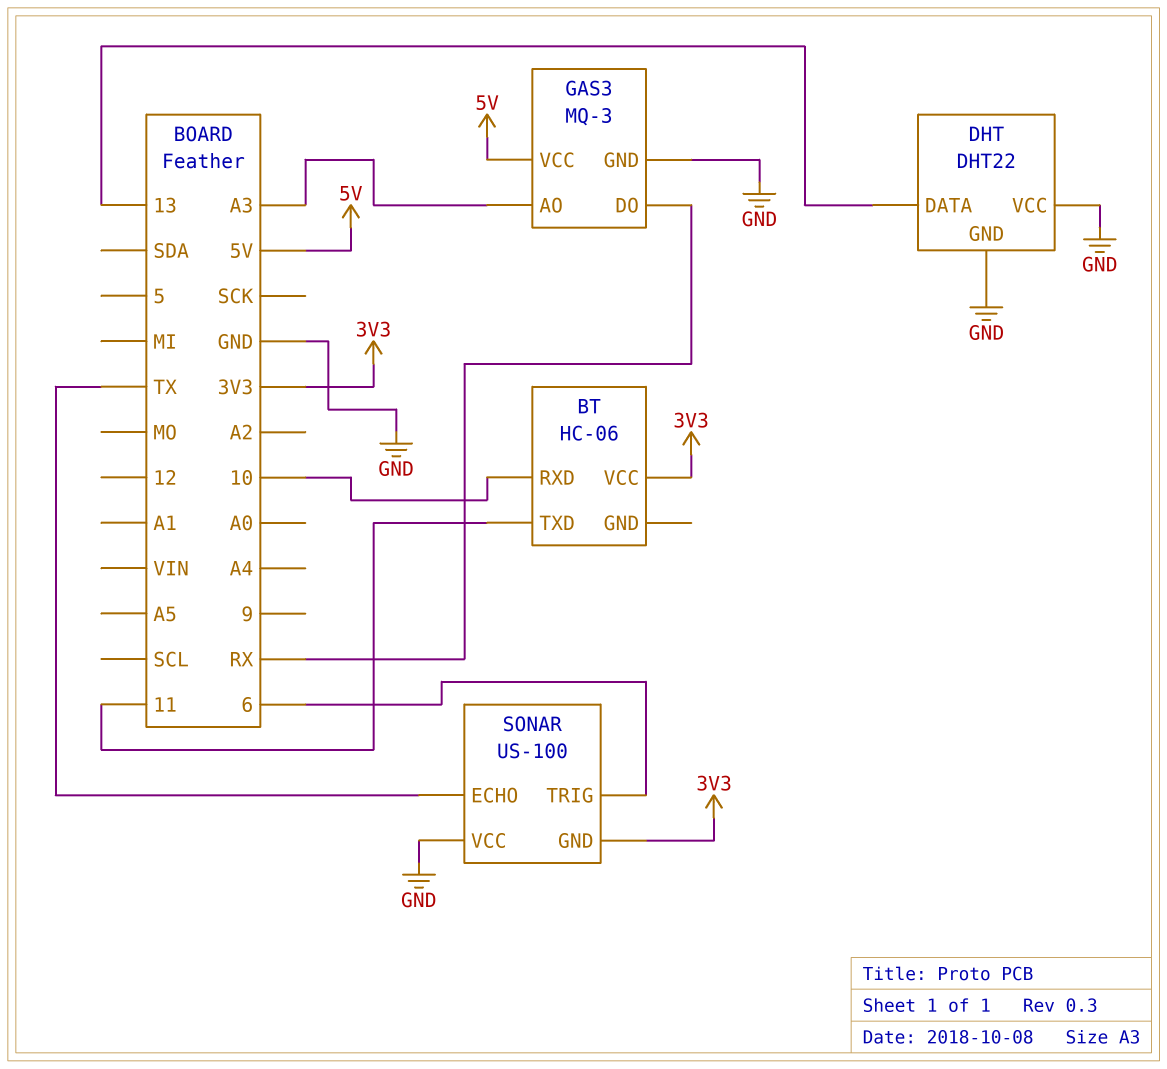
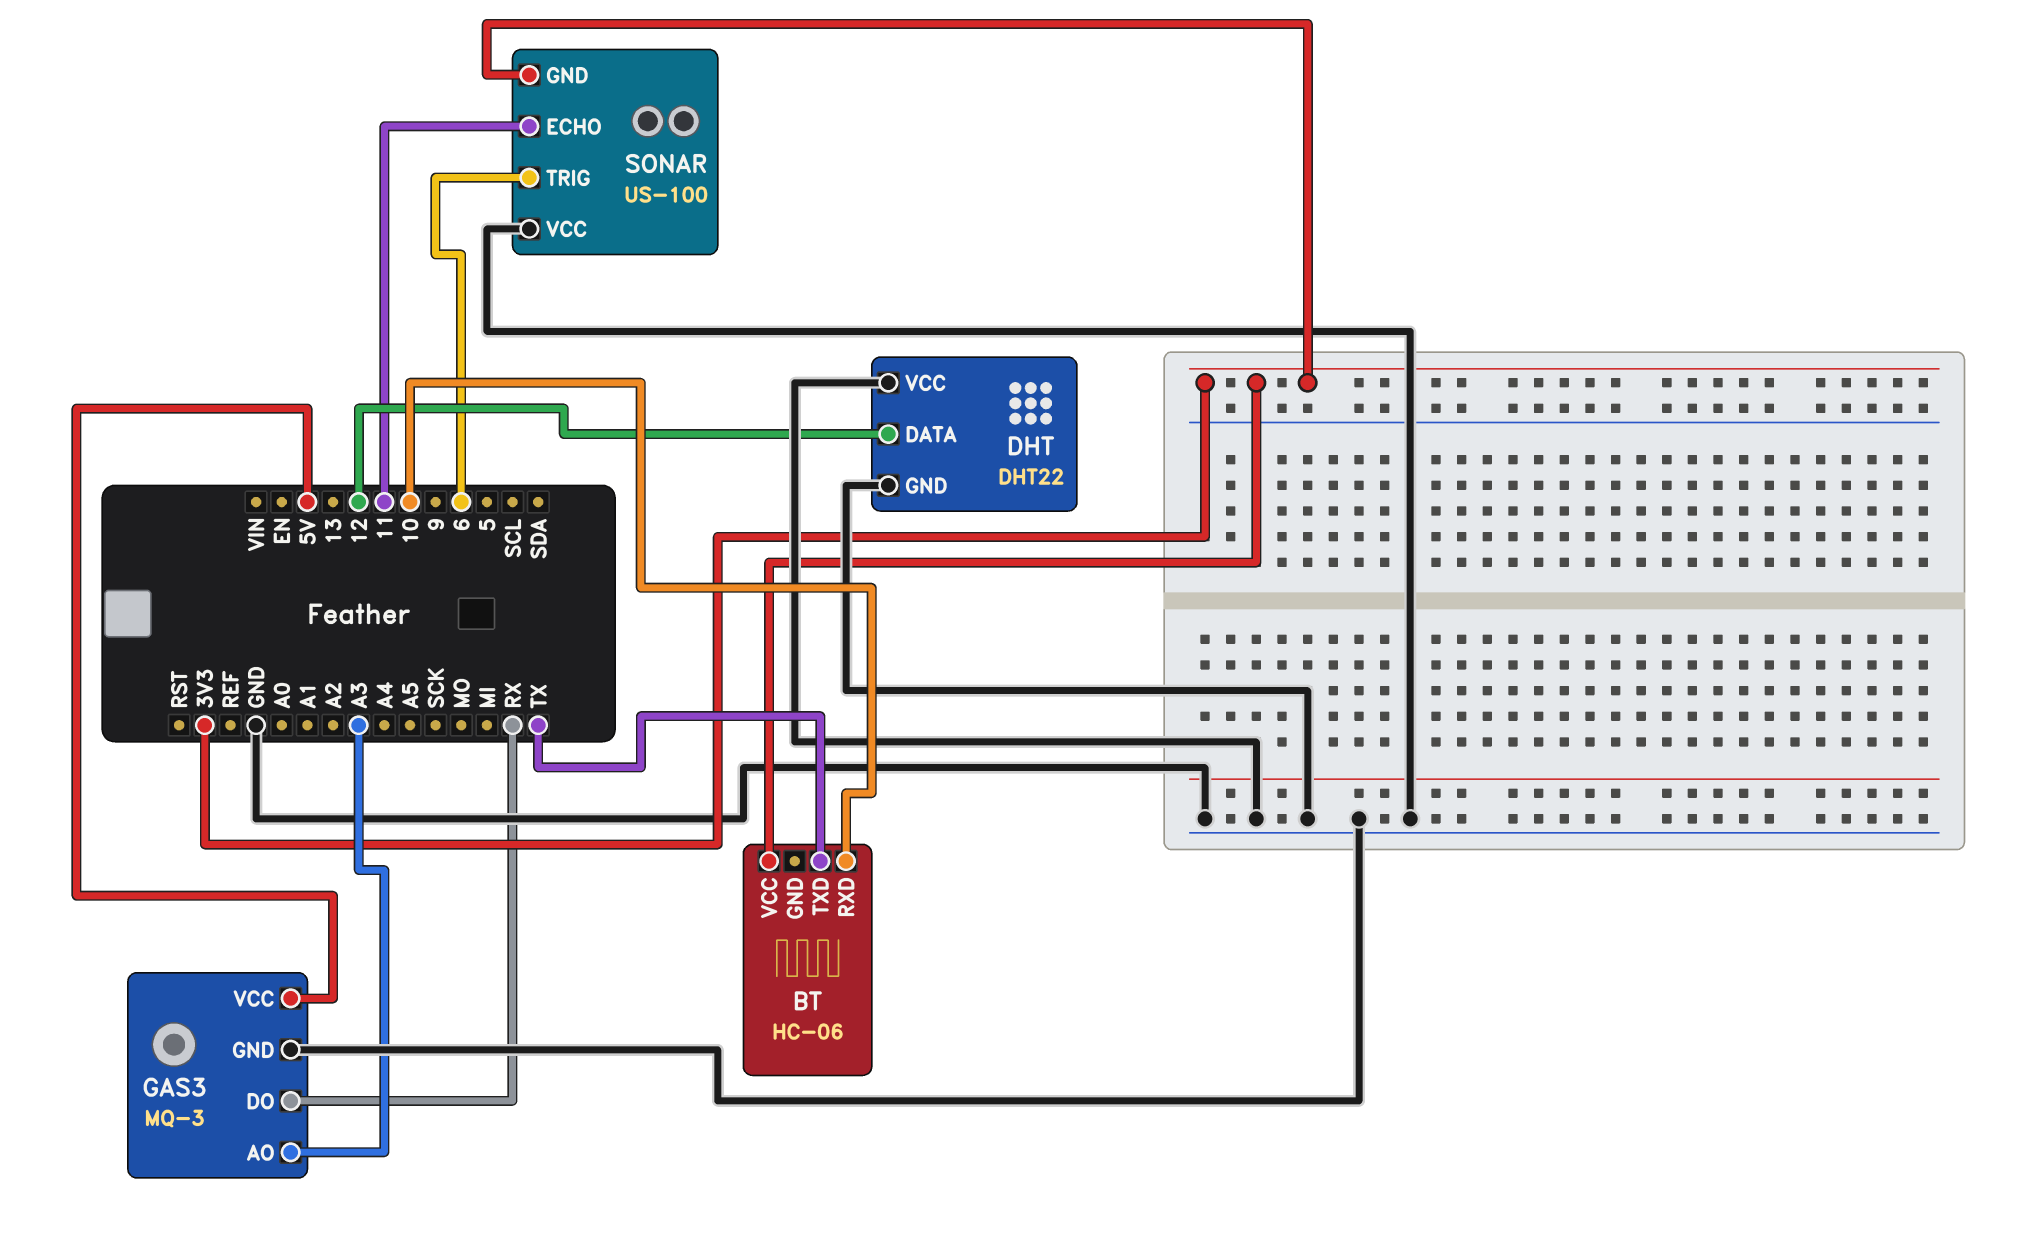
BT pin TXD: 11 -> TX
DHT pin DATA: 13 -> 12
SONAR pin ECHO: TX -> 11

